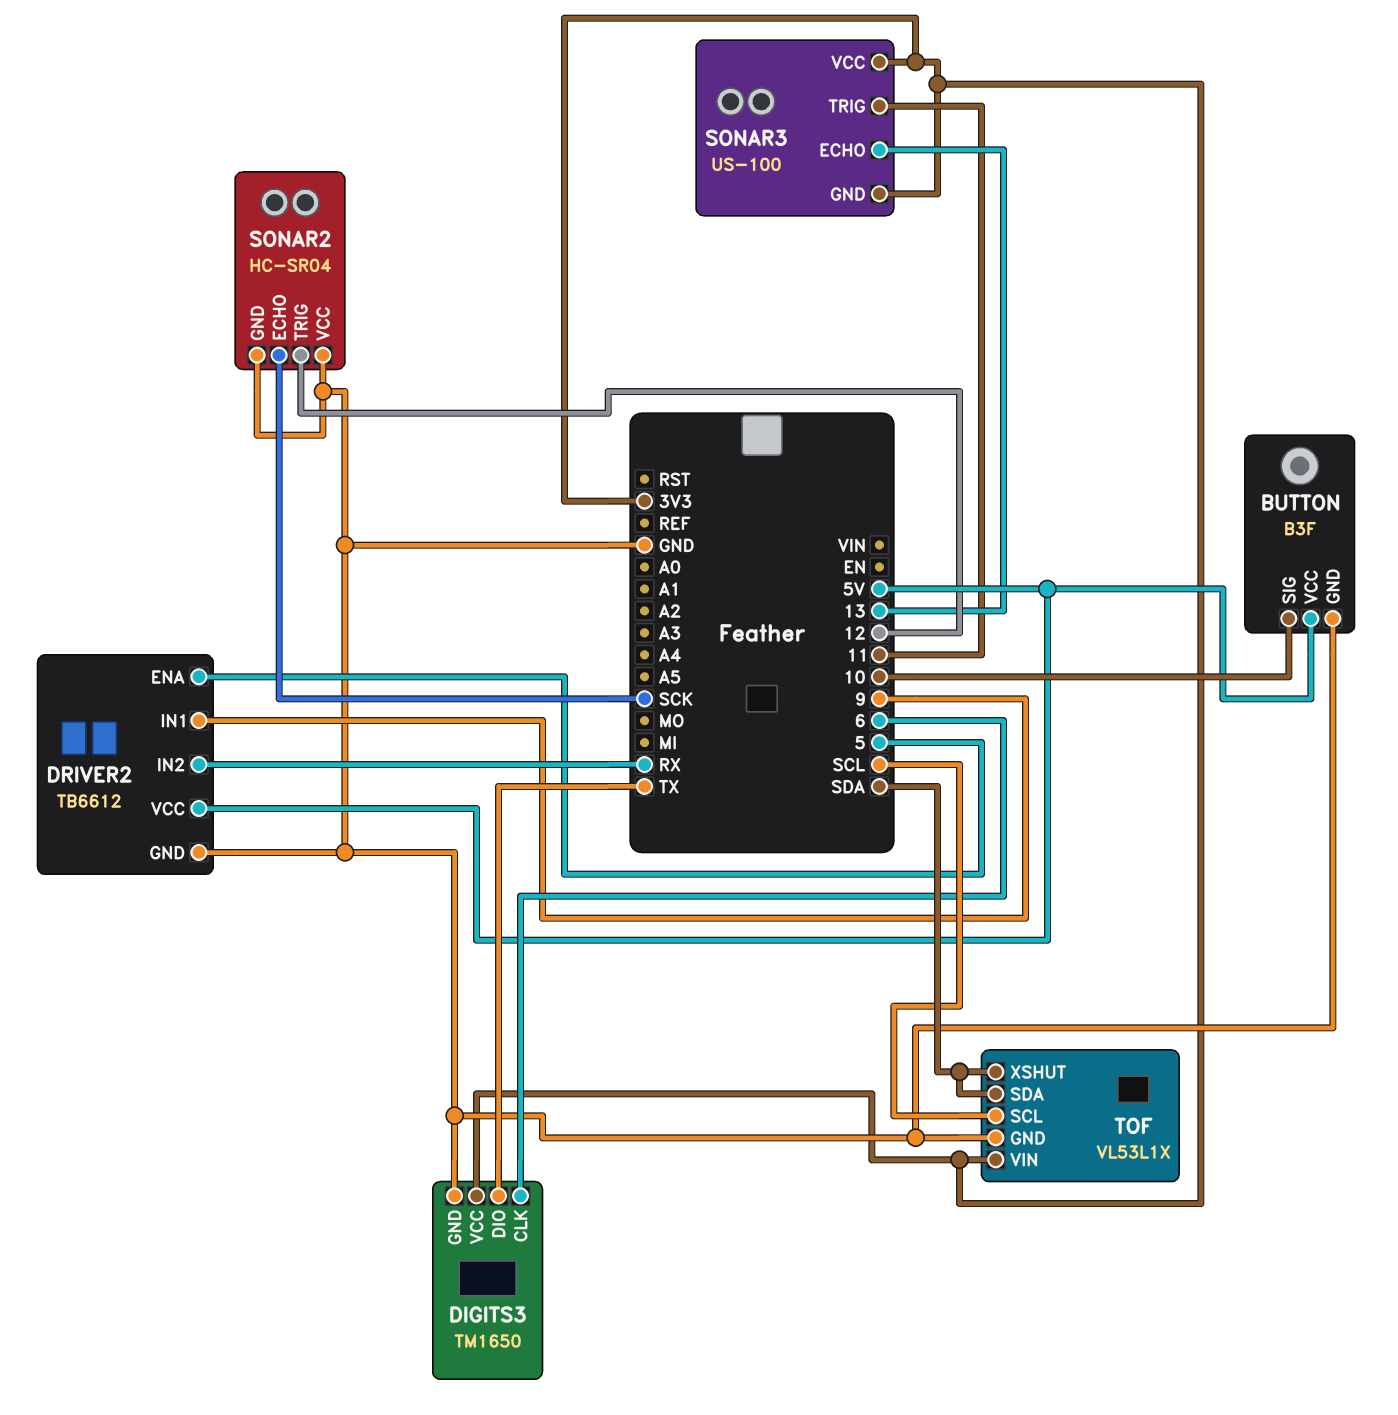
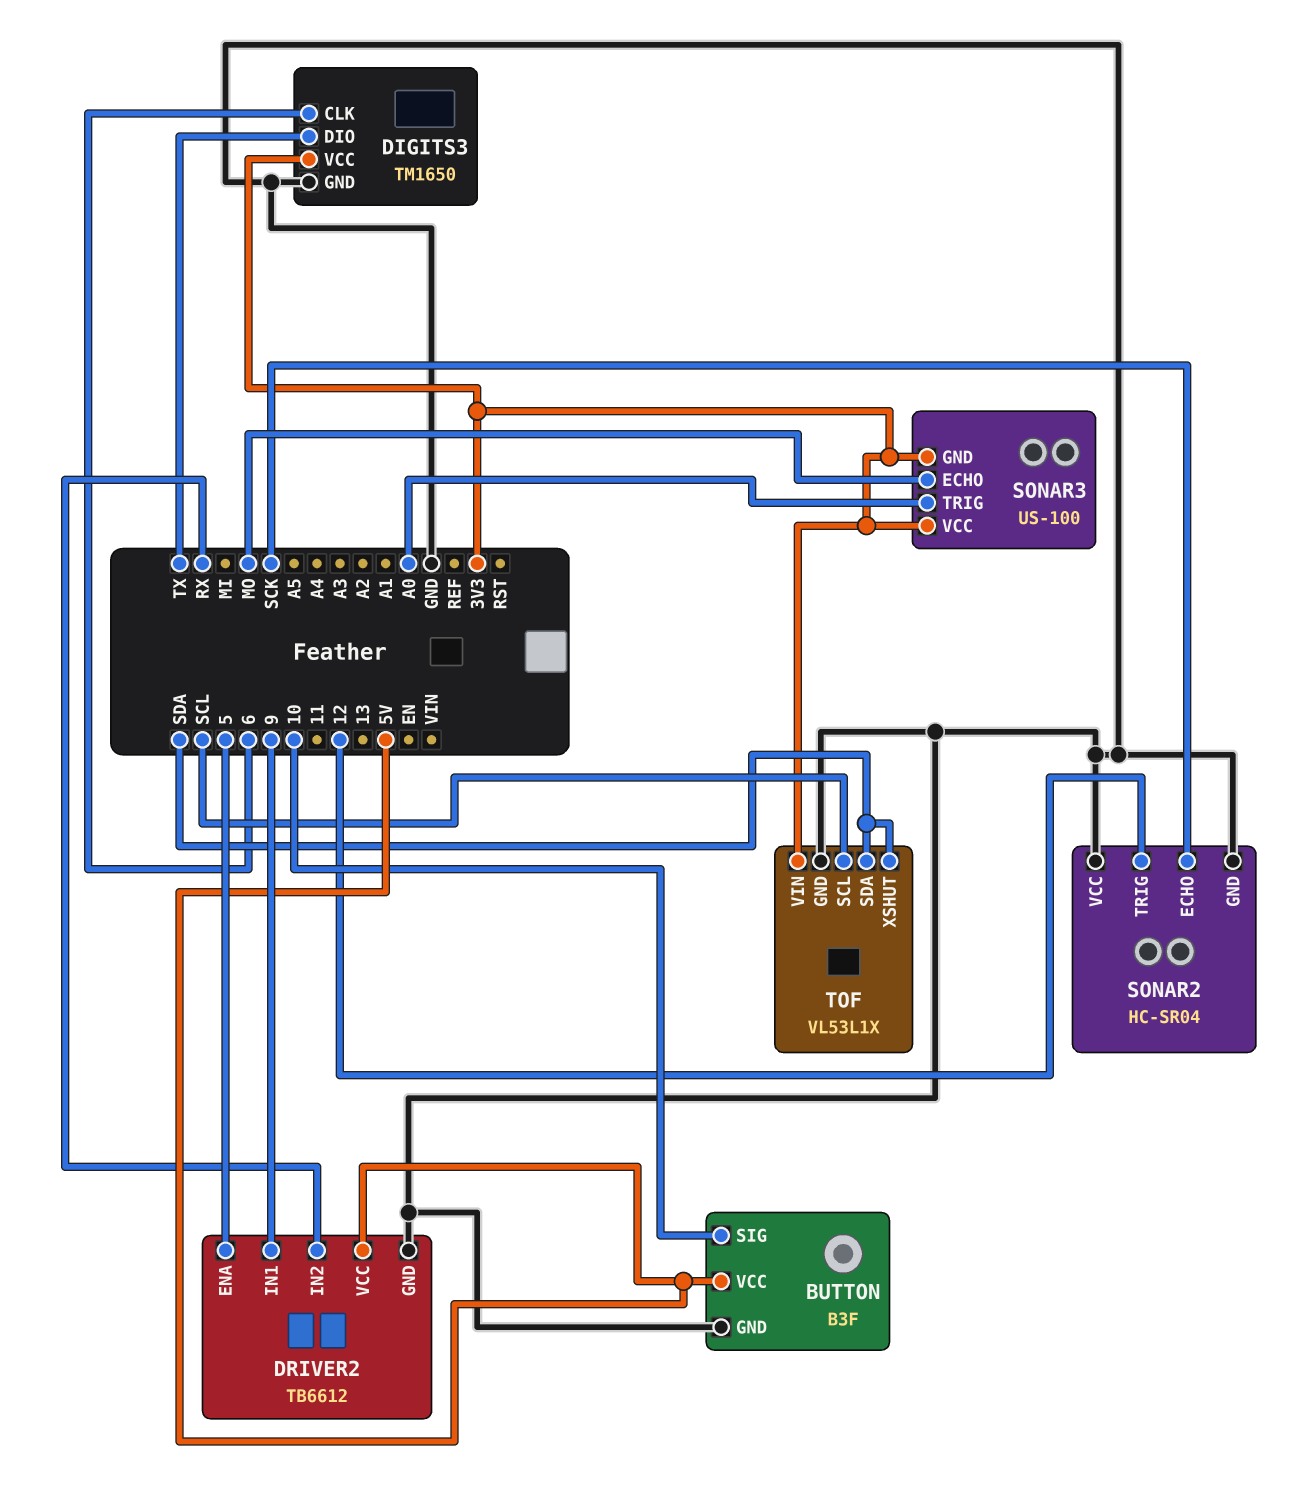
SONAR3 pin ECHO: 13 -> MO
SONAR3 pin TRIG: 11 -> A0

